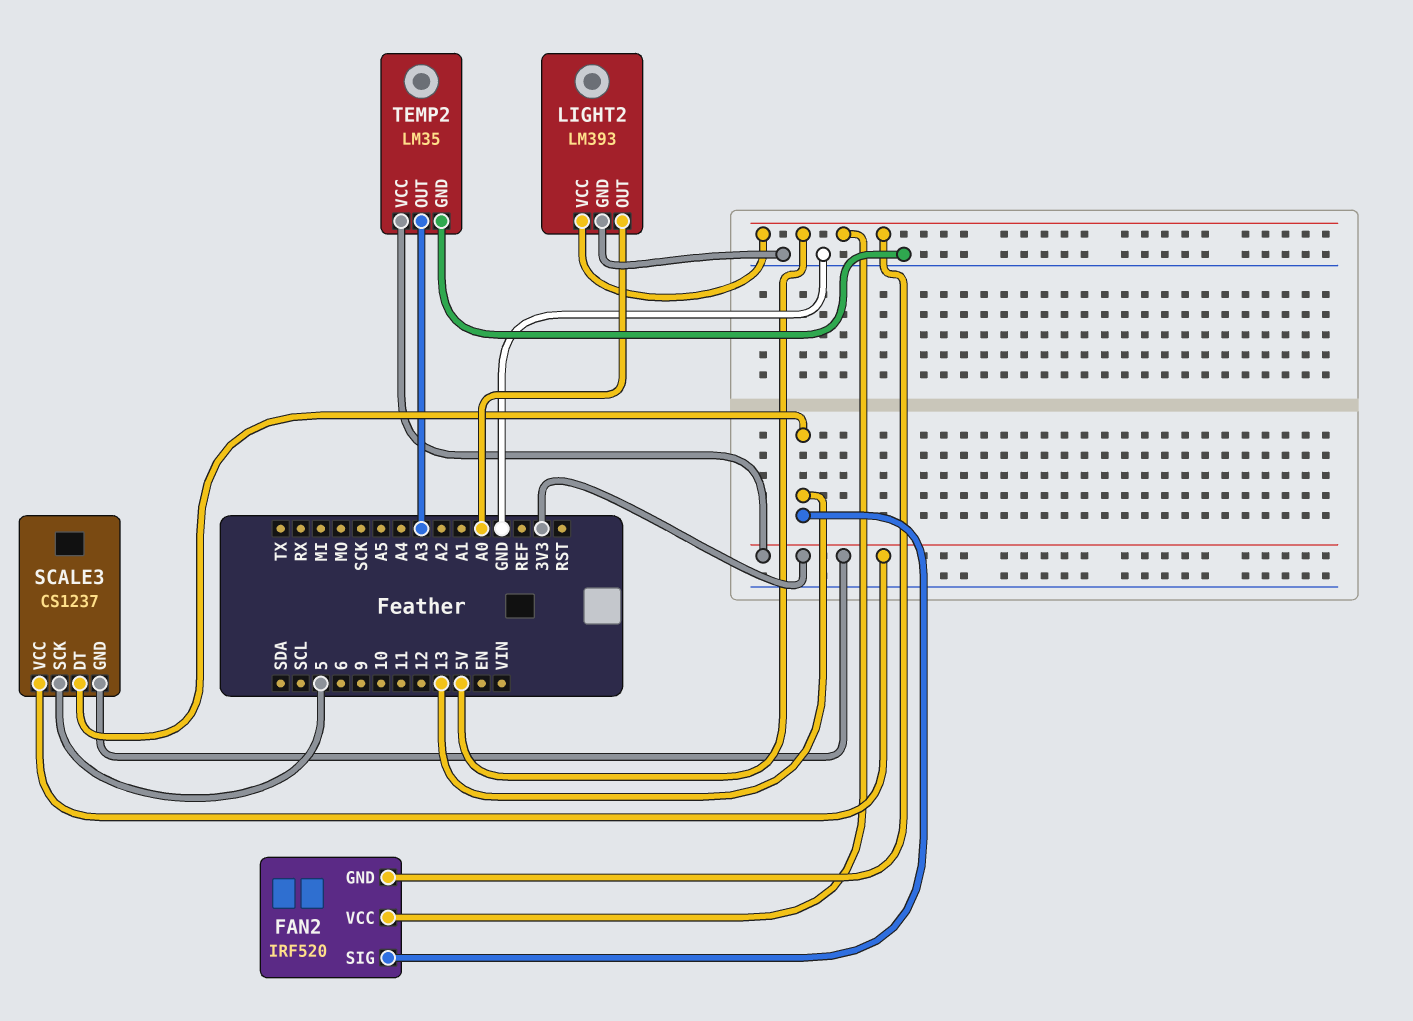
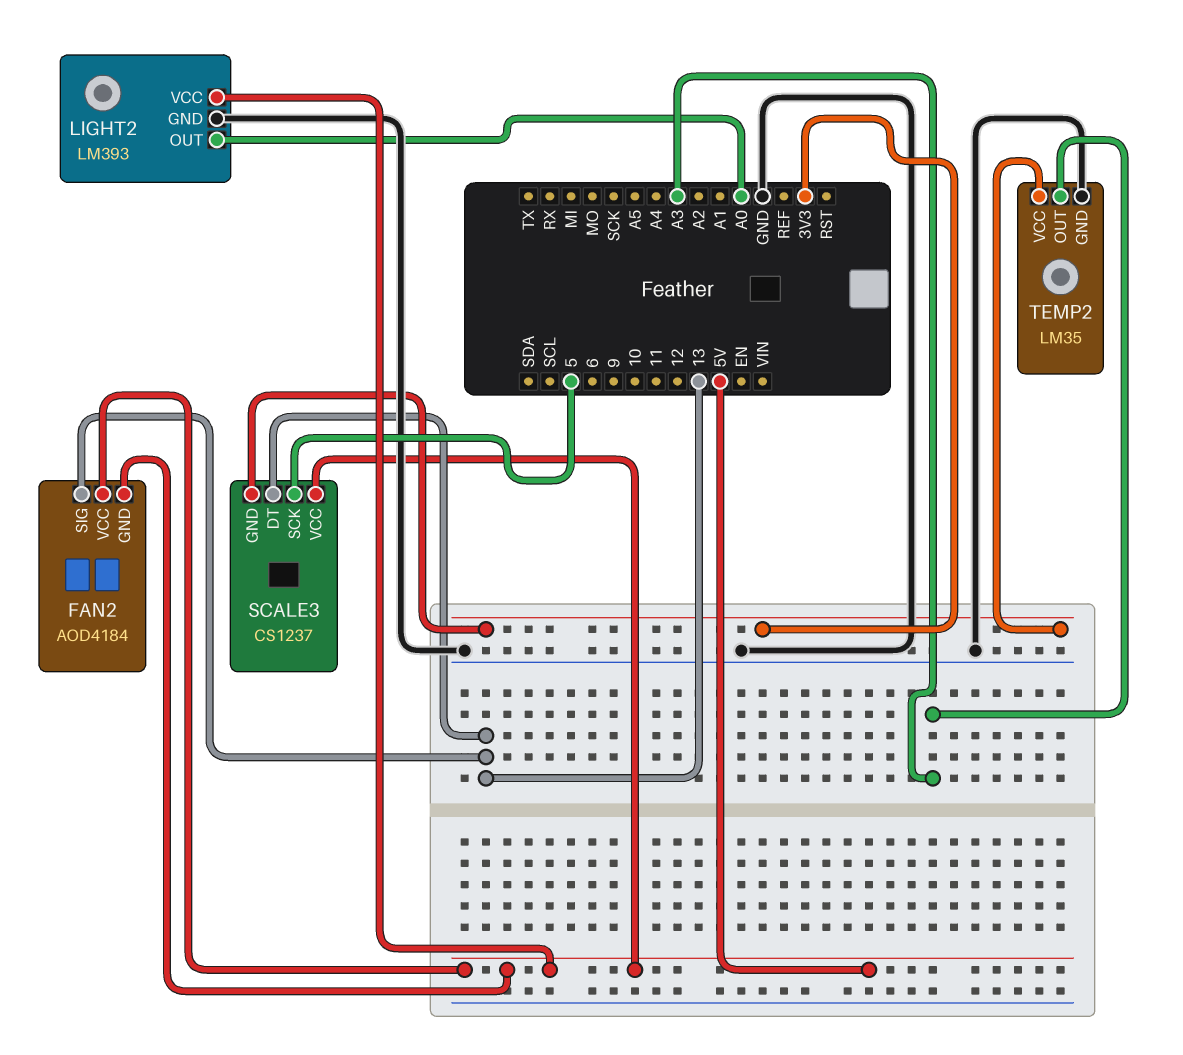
FAN2: IRF520 -> AOD4184
SCALE3 pin VCC: 3V3 -> 5V

